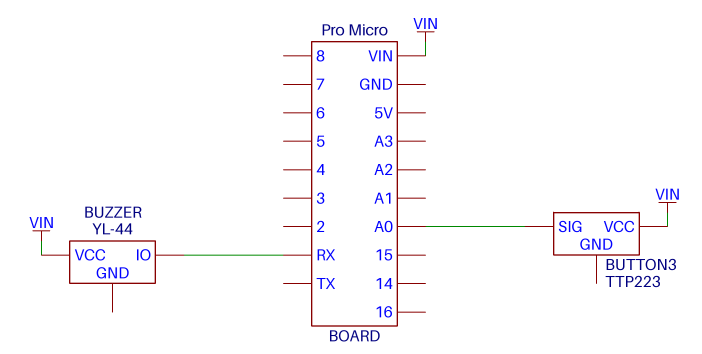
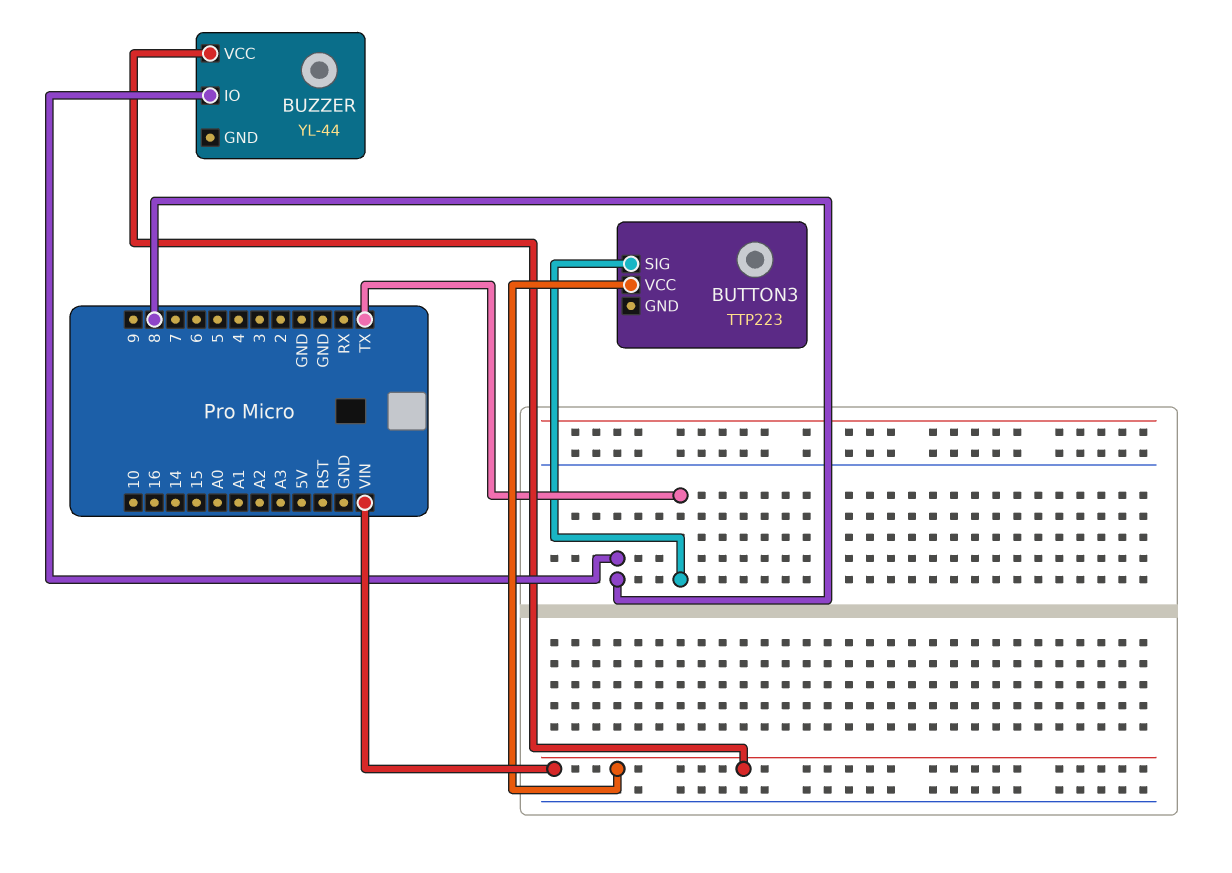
BUTTON3 pin SIG: A0 -> TX
BUZZER pin IO: RX -> 8

